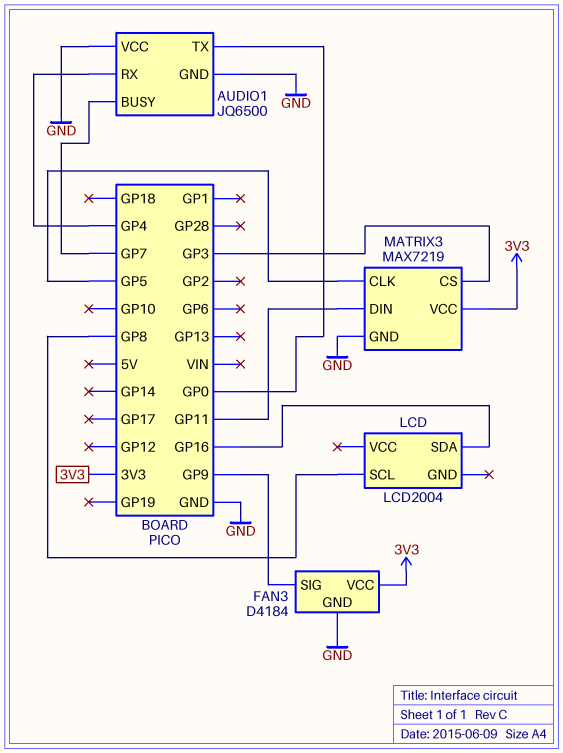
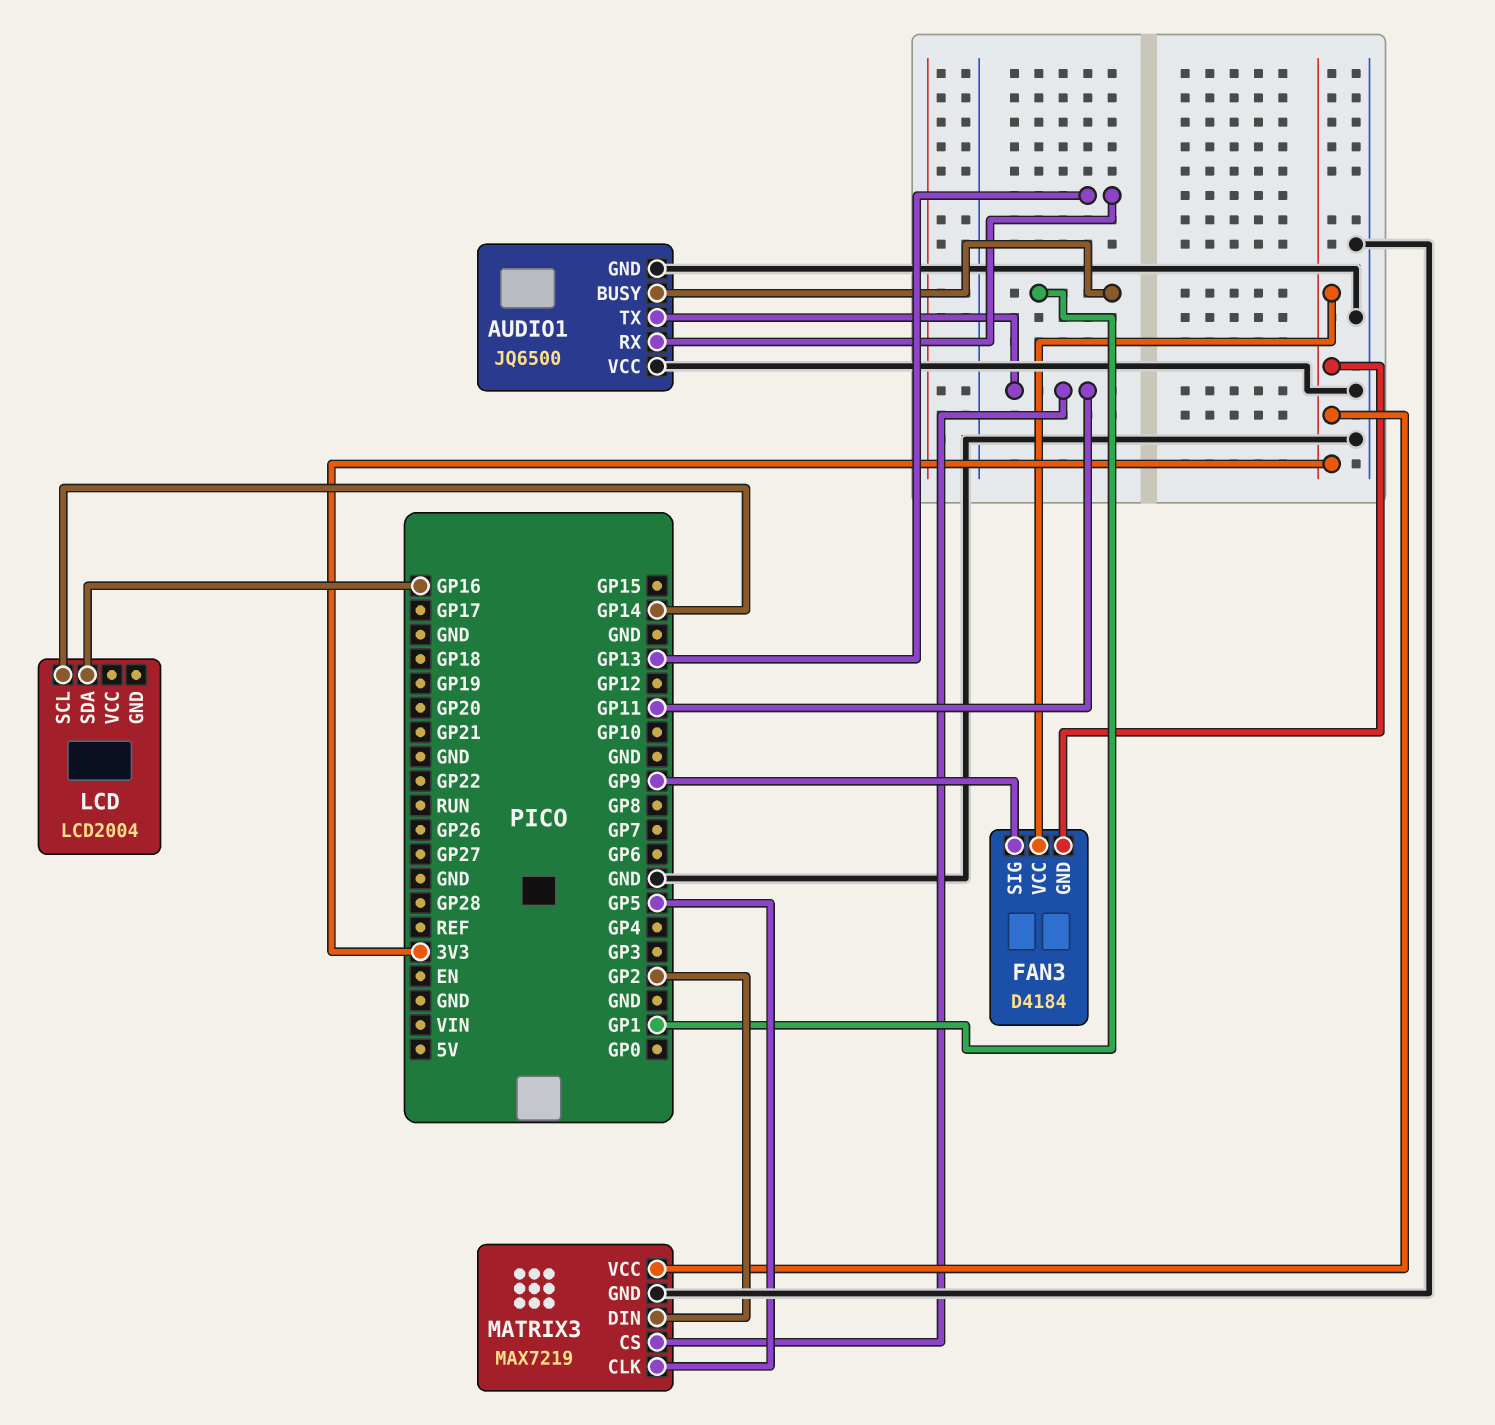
AUDIO1 pin BUSY: GP7 -> GP1
AUDIO1 pin RX: GP4 -> GP13
AUDIO1 pin TX: GP0 -> GP11
FAN3 pin GND: GND -> 3V3
LCD pin SCL: GP8 -> GP14
MATRIX3 pin CS: GP3 -> GP11
MATRIX3 pin DIN: GP11 -> GP2

